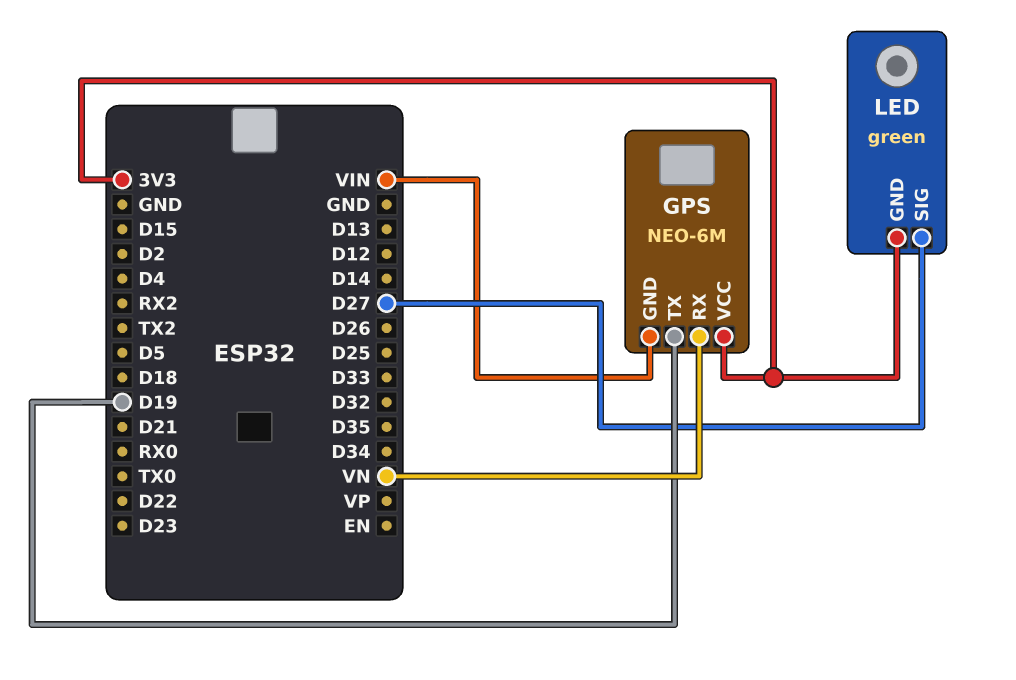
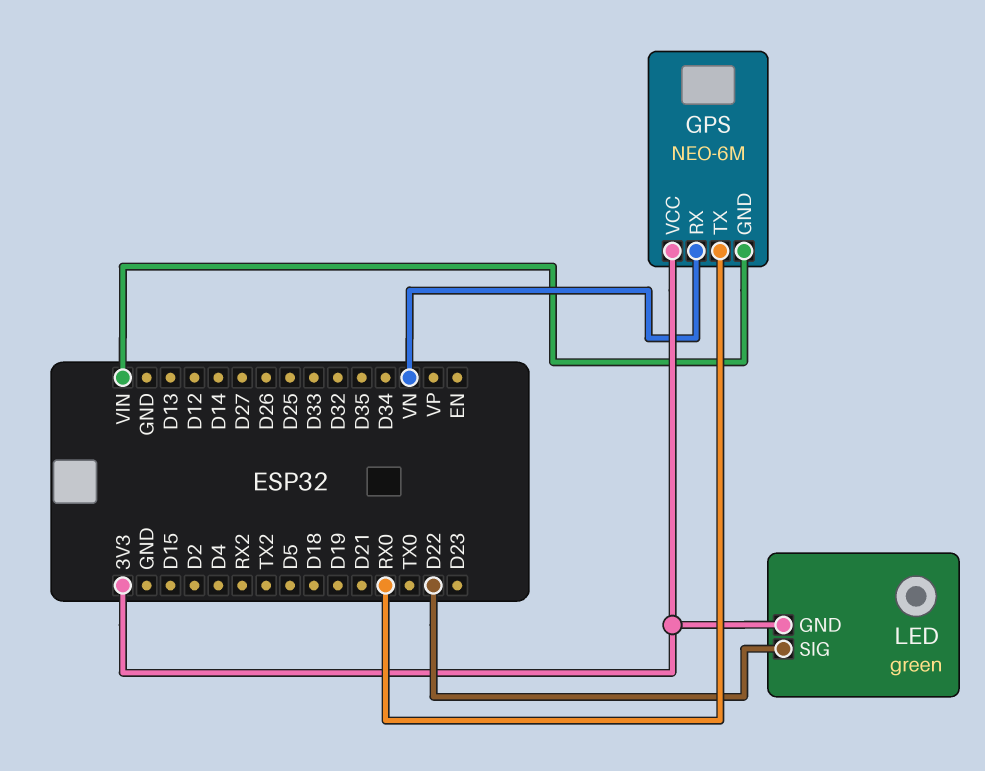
GPS pin TX: D19 -> RX0
LED pin SIG: D27 -> D22

